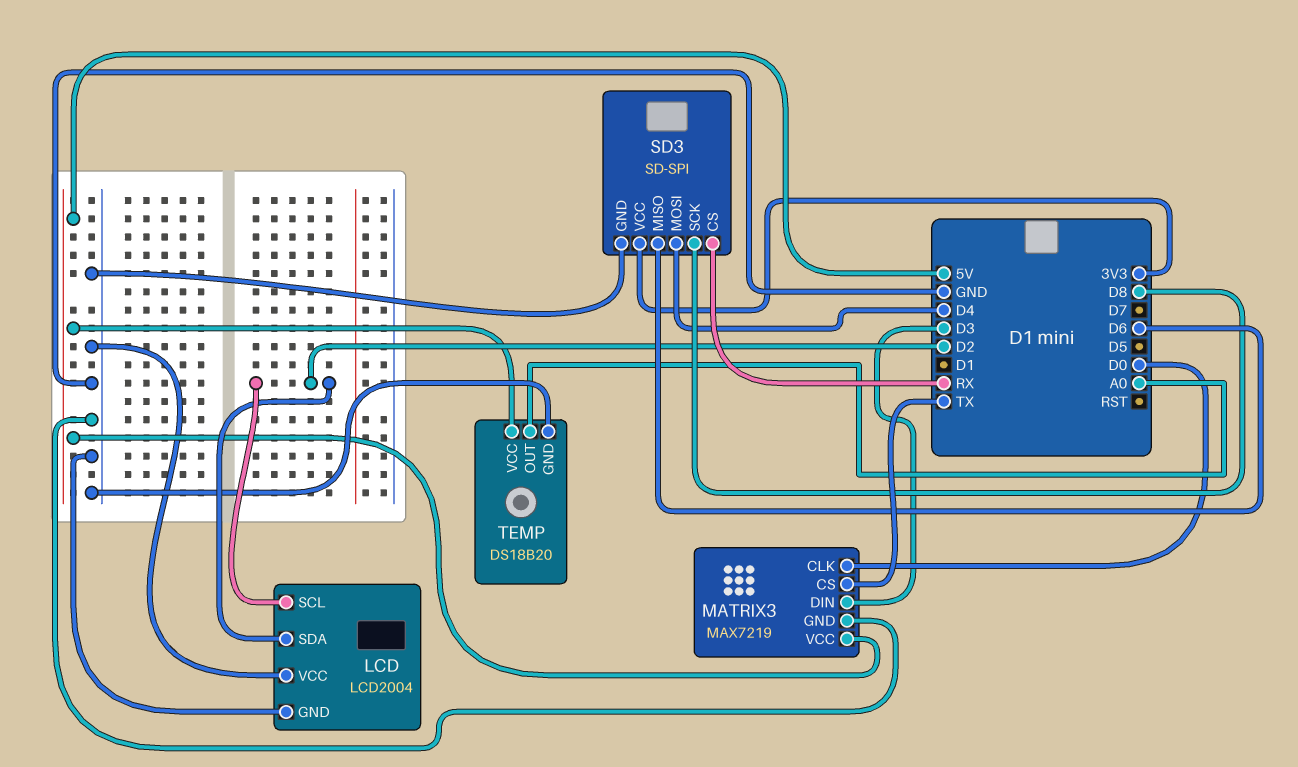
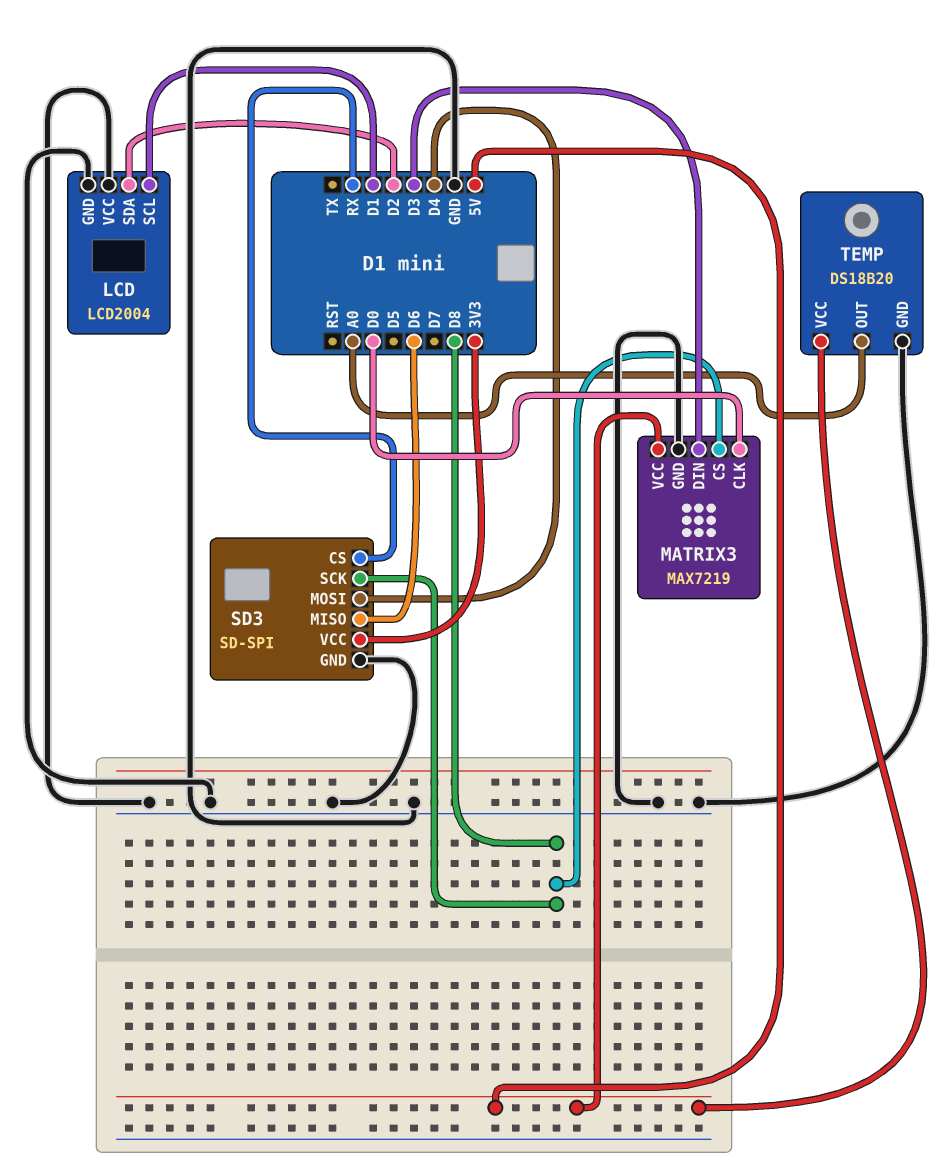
LCD pin SCL: D2 -> D1
MATRIX3 pin CS: TX -> D8

